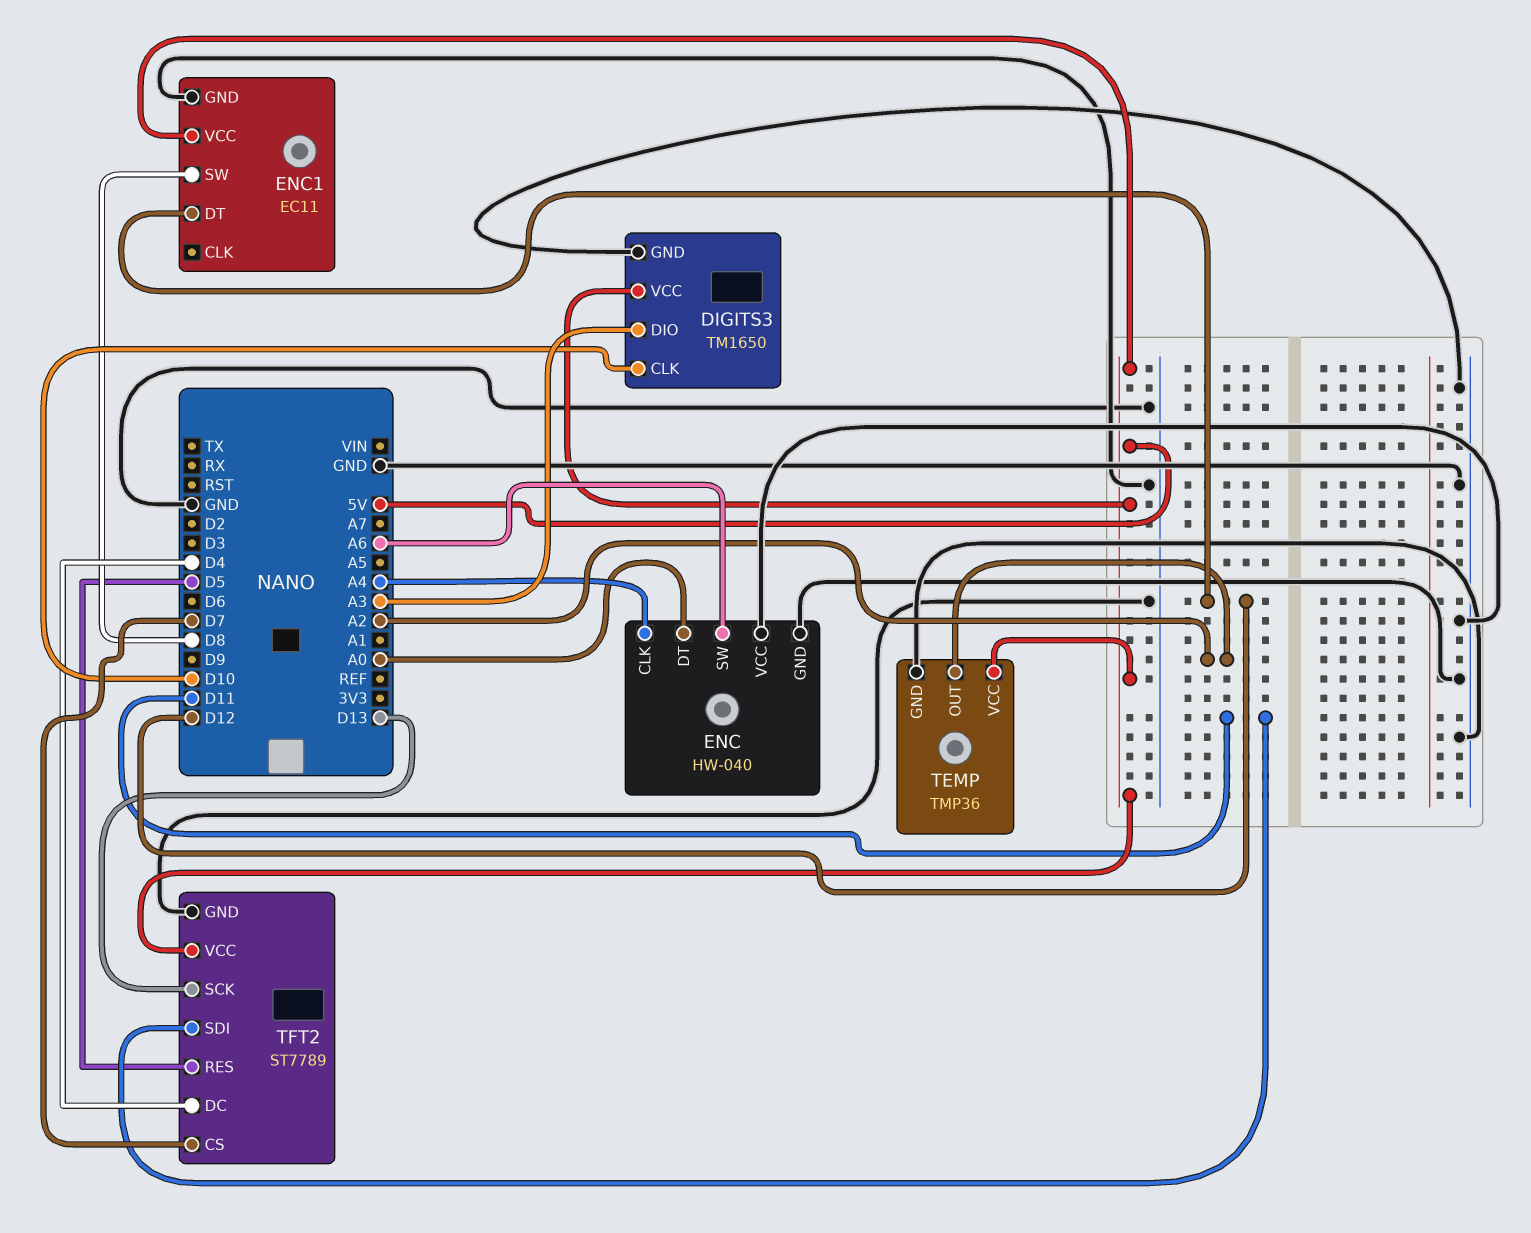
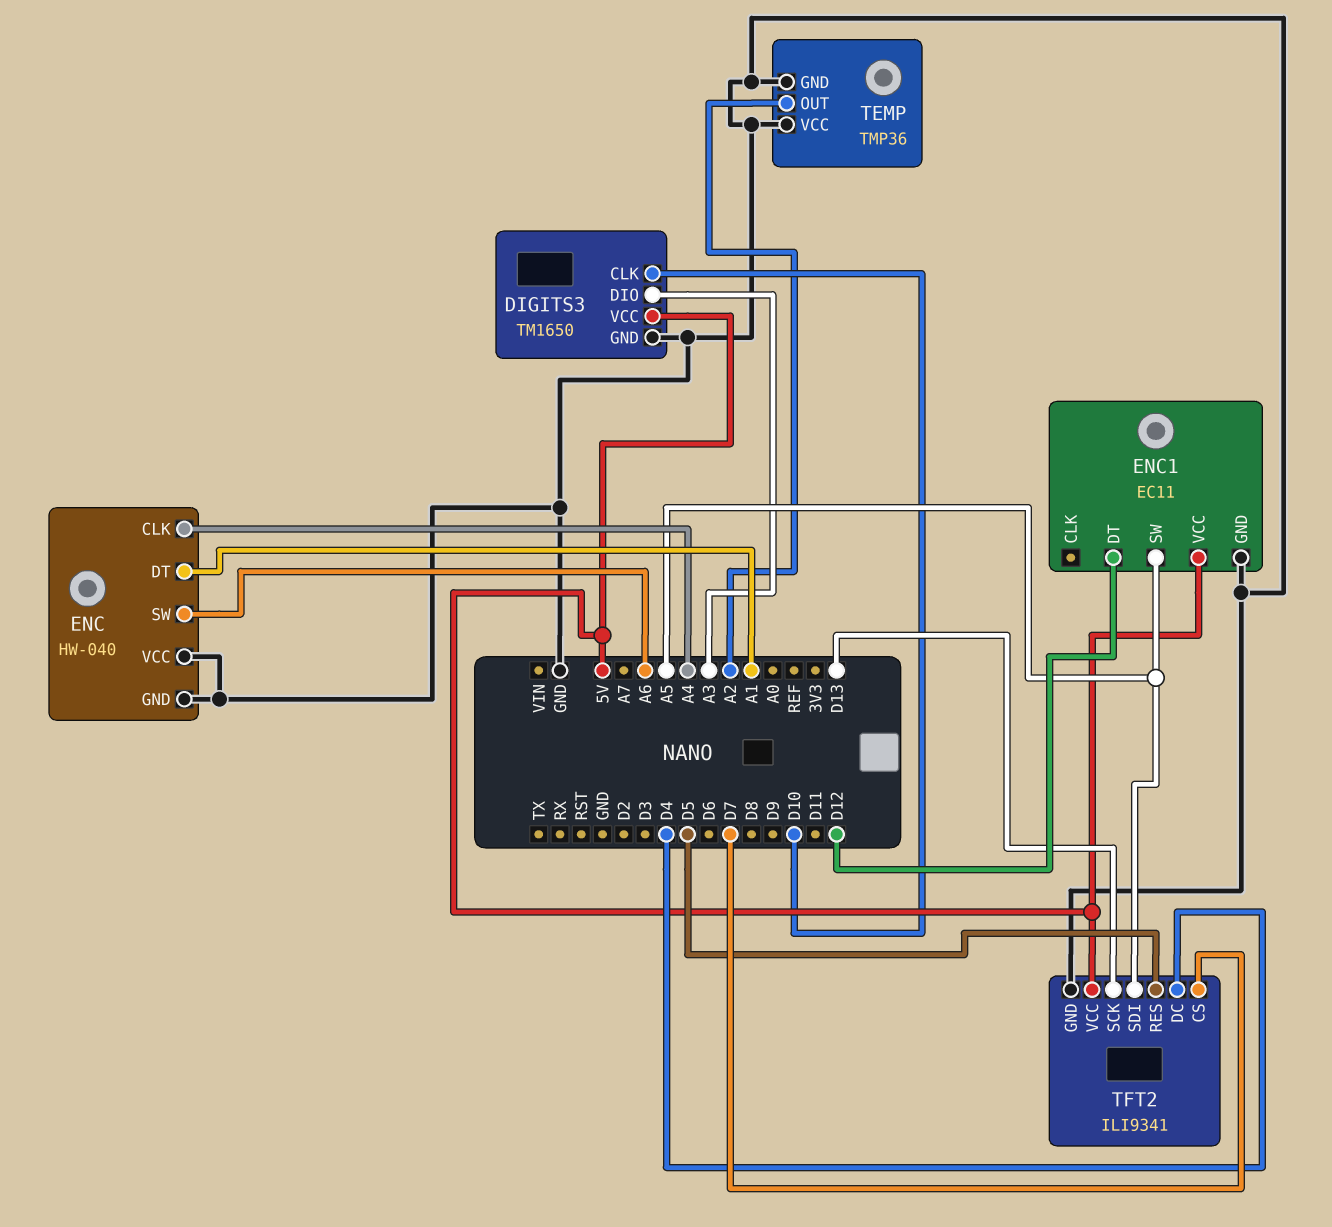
ENC pin DT: A0 -> A1
ENC1 pin SW: D8 -> A5
TEMP pin VCC: 5V -> GND
TFT2: ST7789 -> ILI9341
TFT2 pin SDI: D11 -> A5

